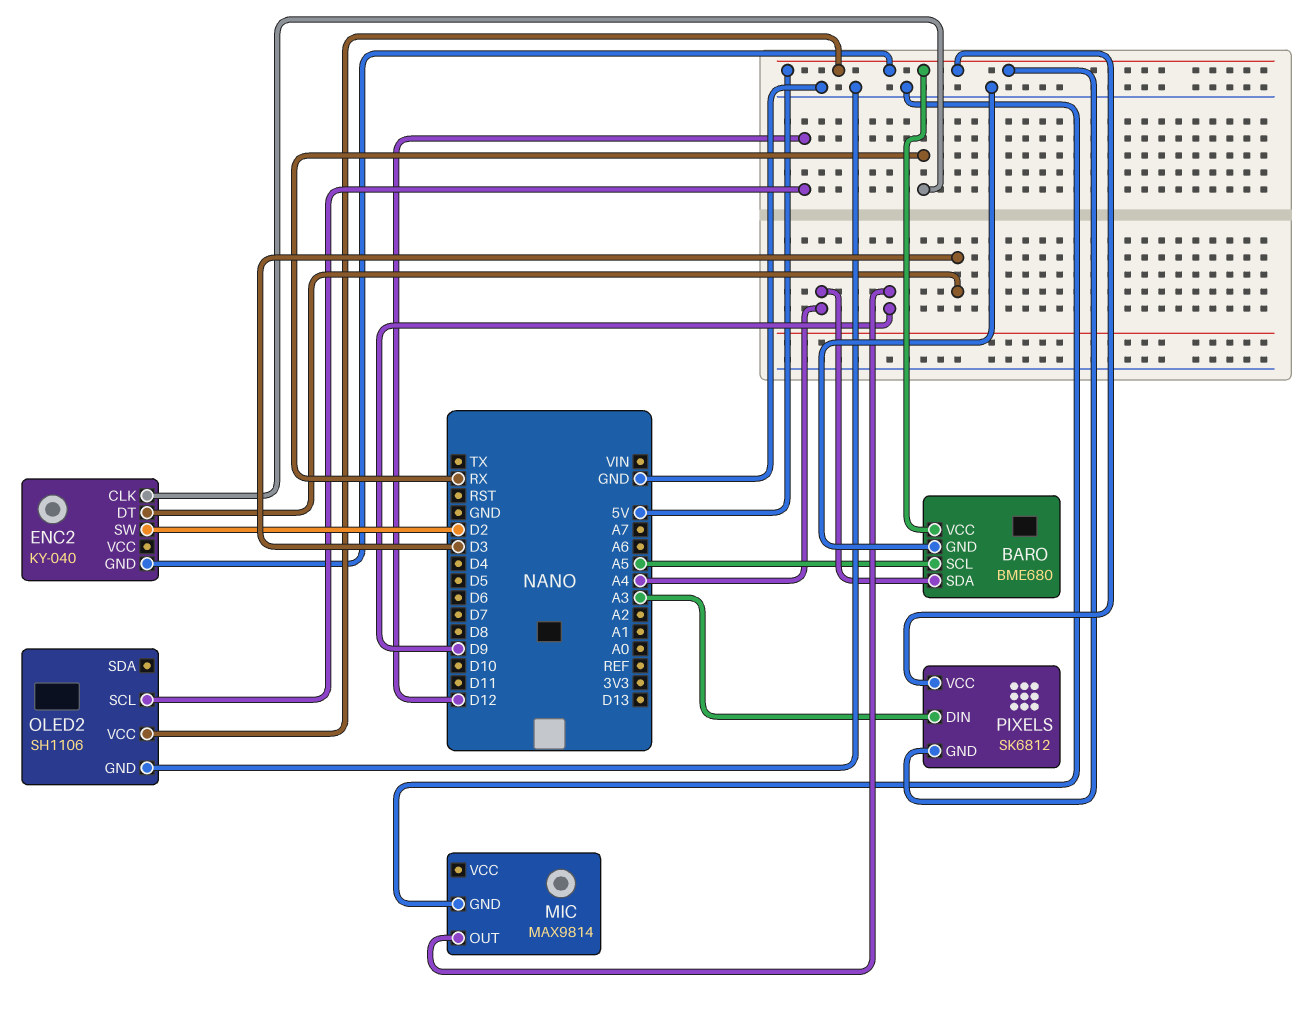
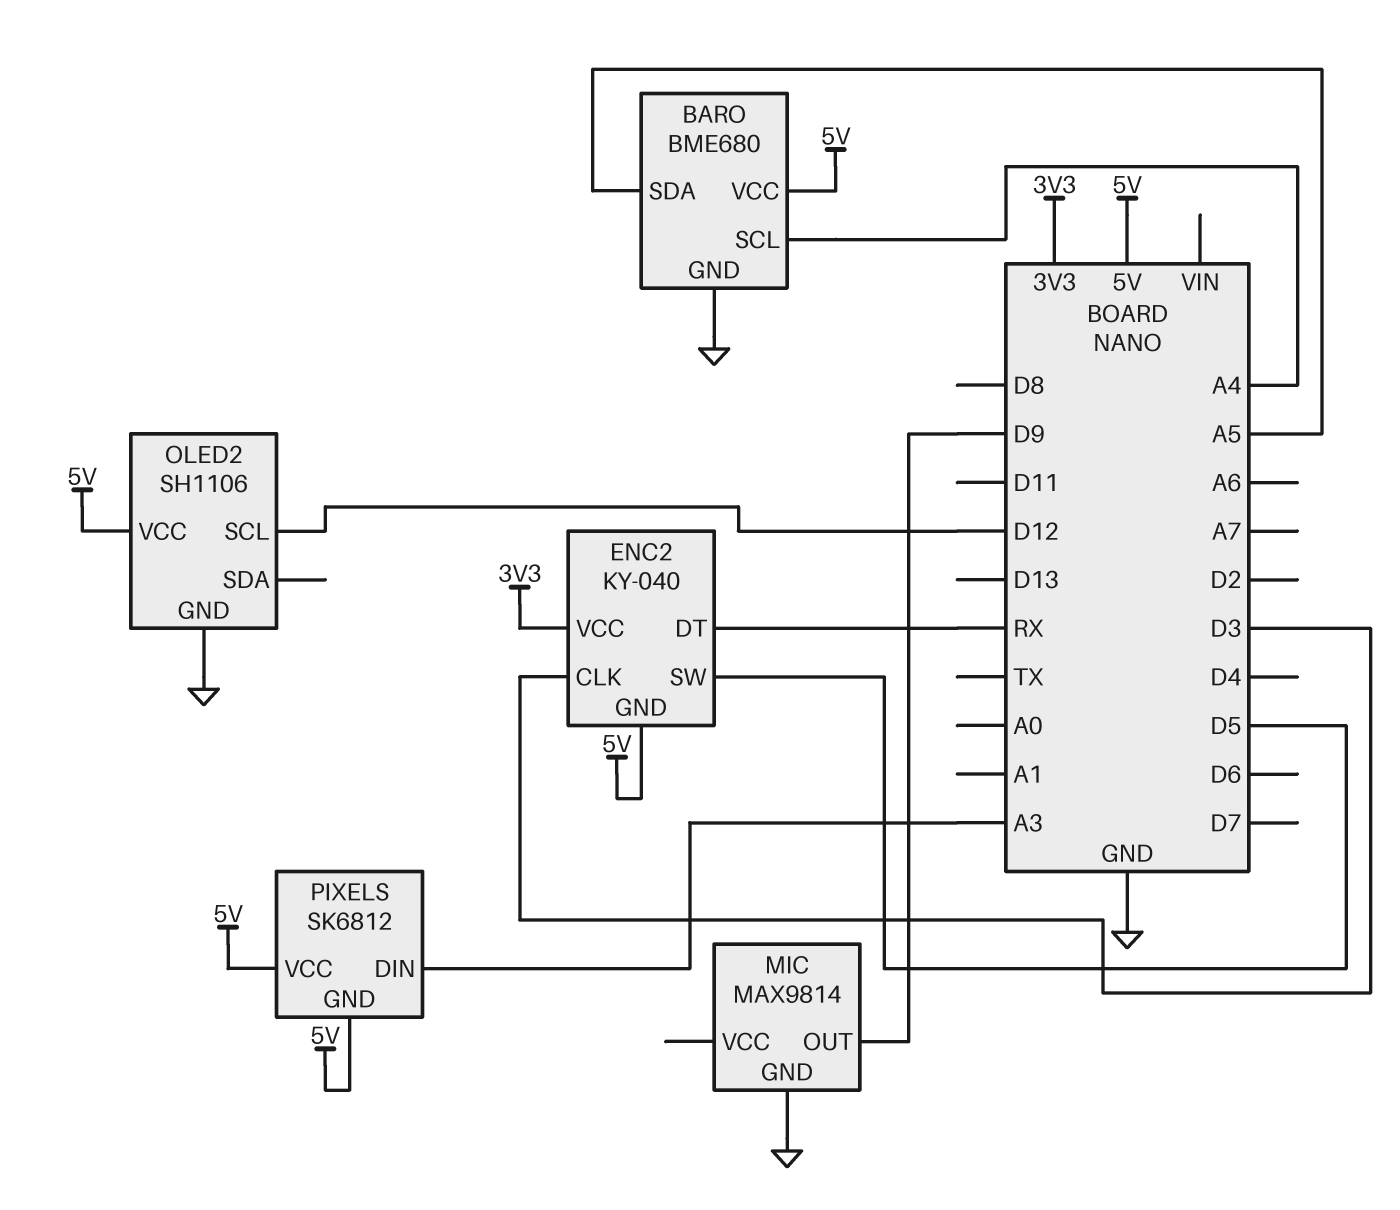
BARO pin SCL: A5 -> A4
BARO pin SDA: A4 -> A5
ENC2 pin CLK: RX -> D3
ENC2 pin DT: D3 -> RX
ENC2 pin SW: D2 -> D5
ENC2 pin VCC: none -> 3V3

